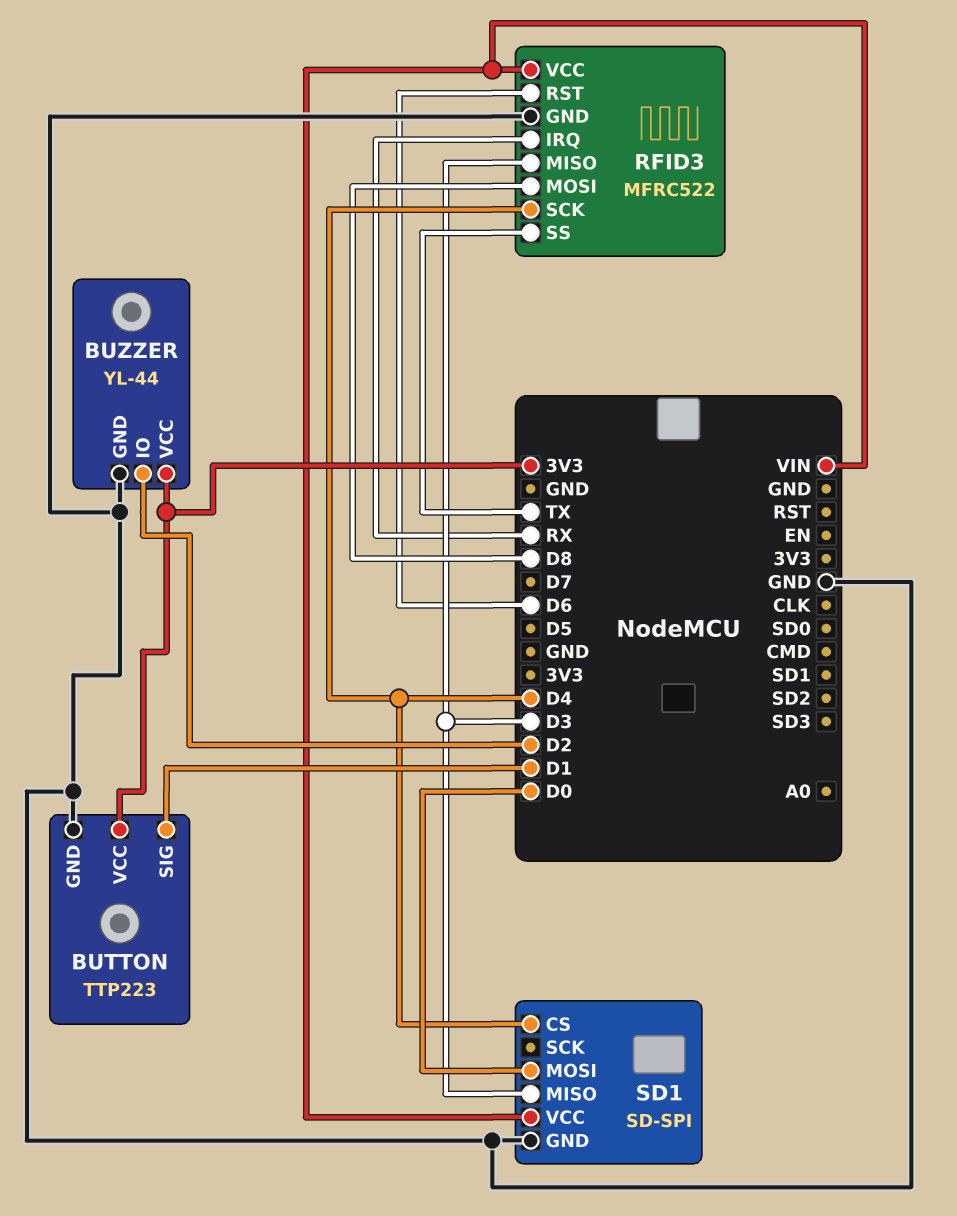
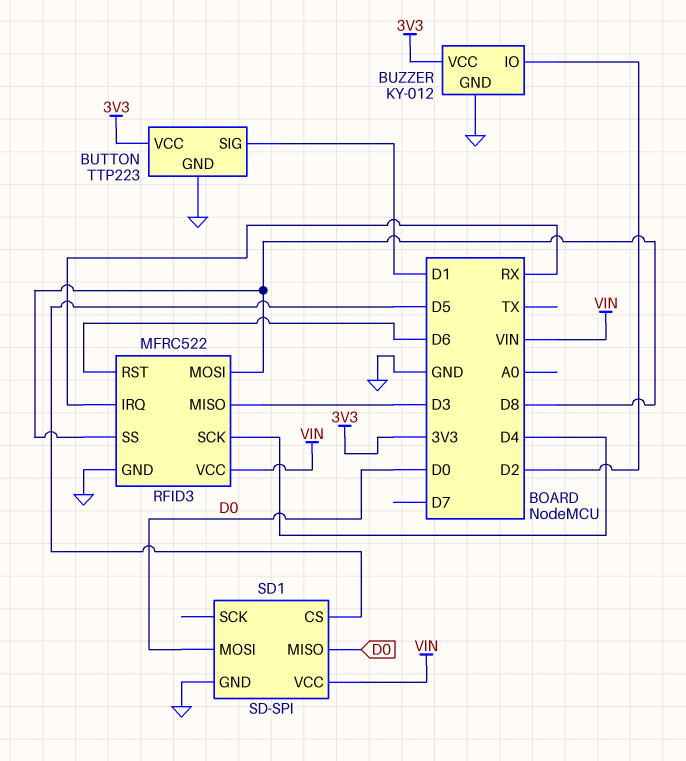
BUZZER: YL-44 -> KY-012
RFID3 pin SS: TX -> D8
SD1 pin CS: D4 -> D5
SD1 pin MISO: D3 -> D0

